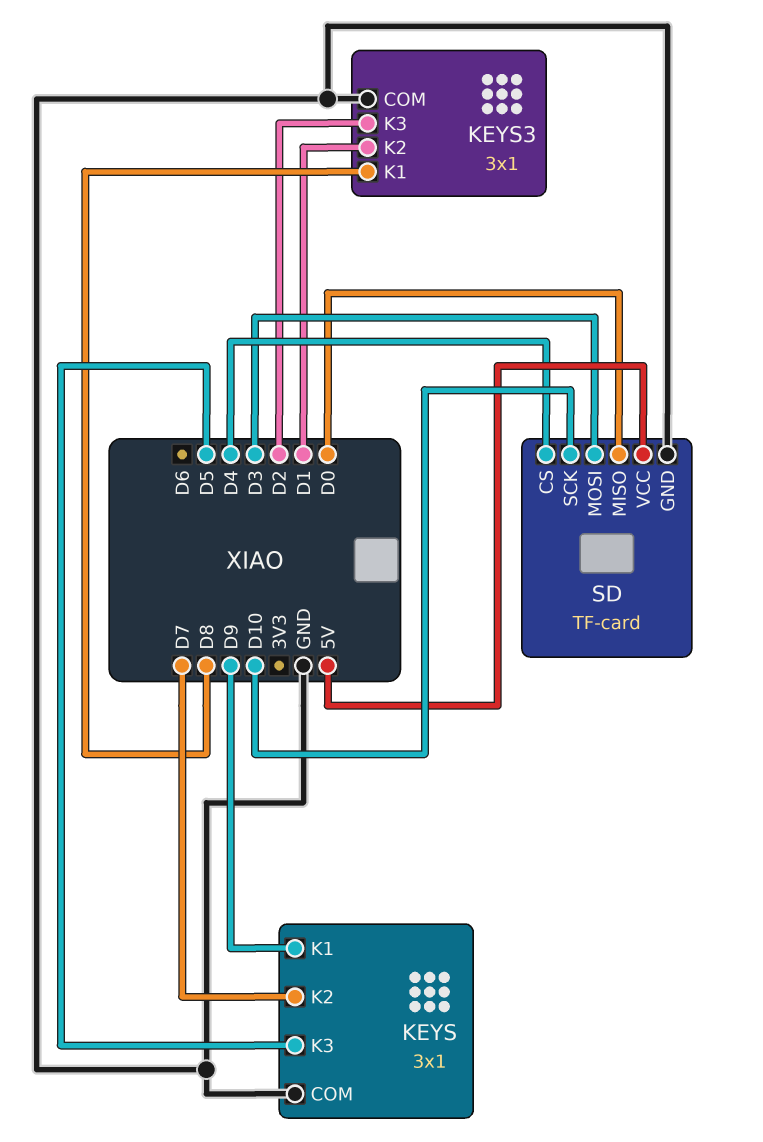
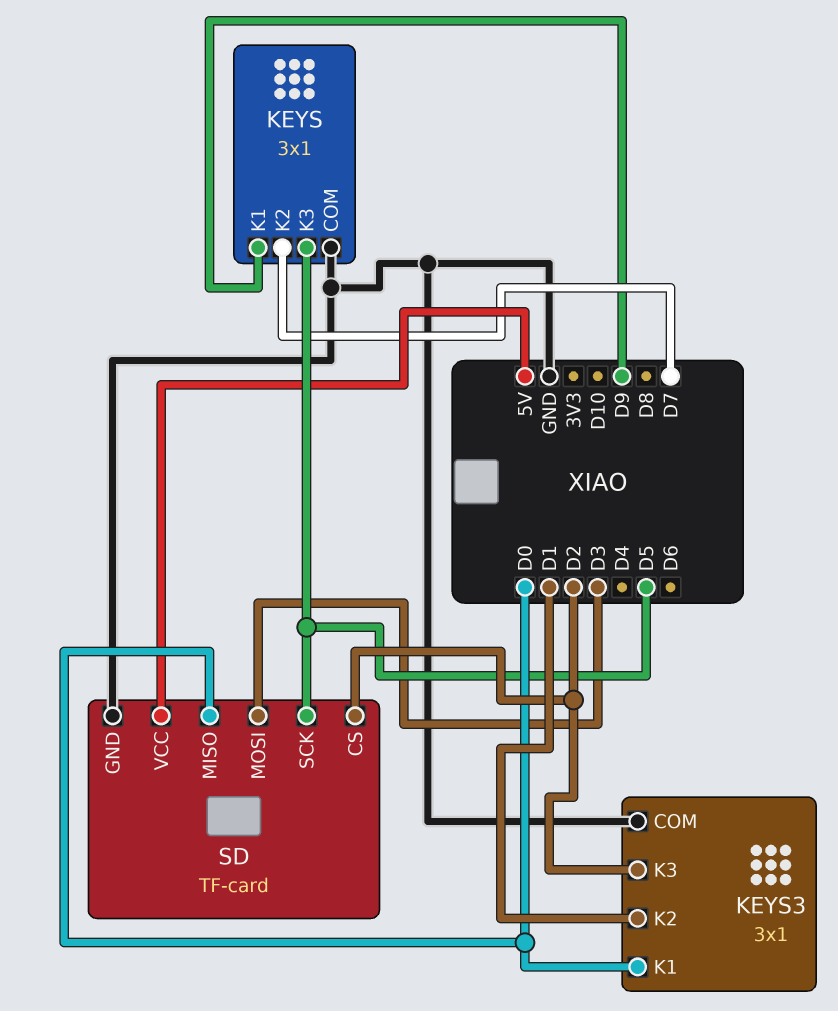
KEYS3 pin K1: D8 -> D0
SD pin CS: D4 -> D2
SD pin SCK: D10 -> D5

